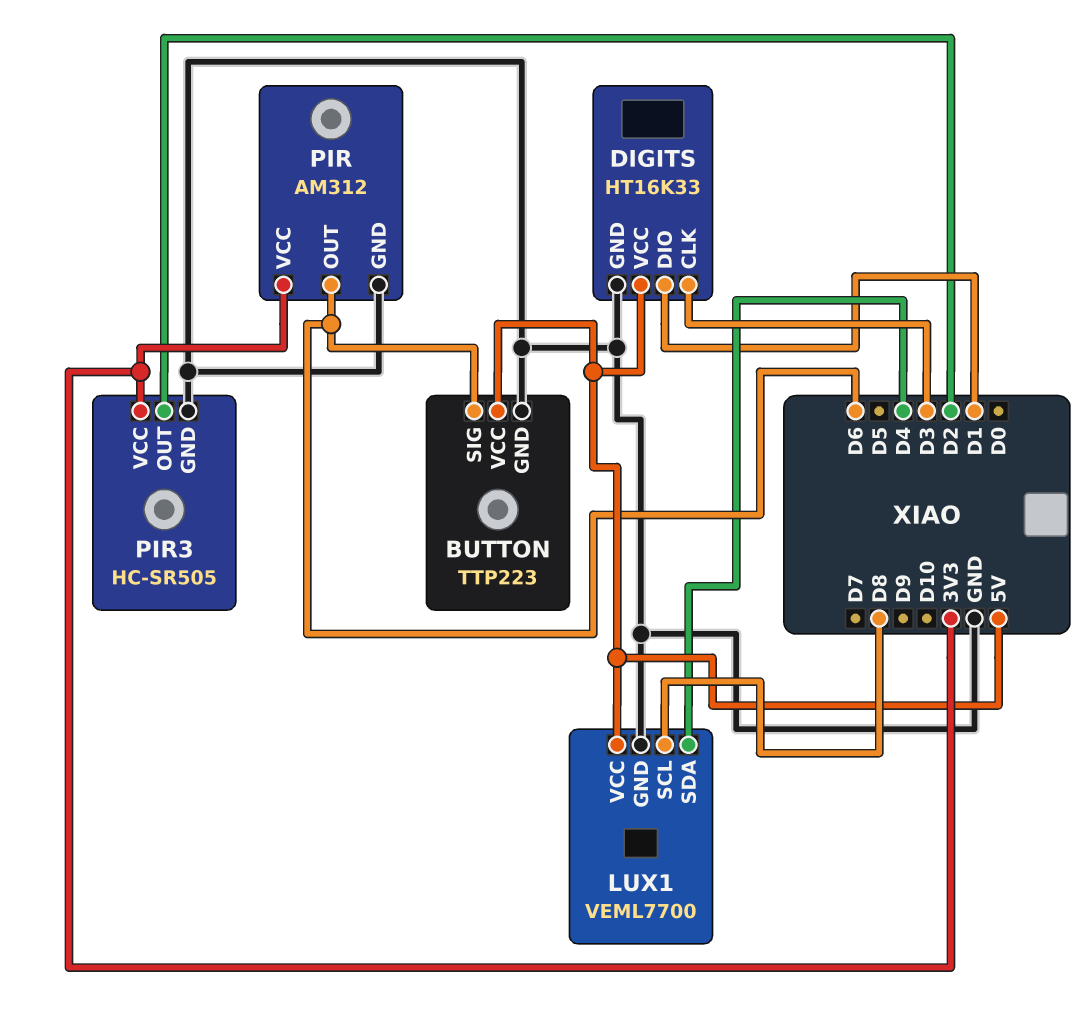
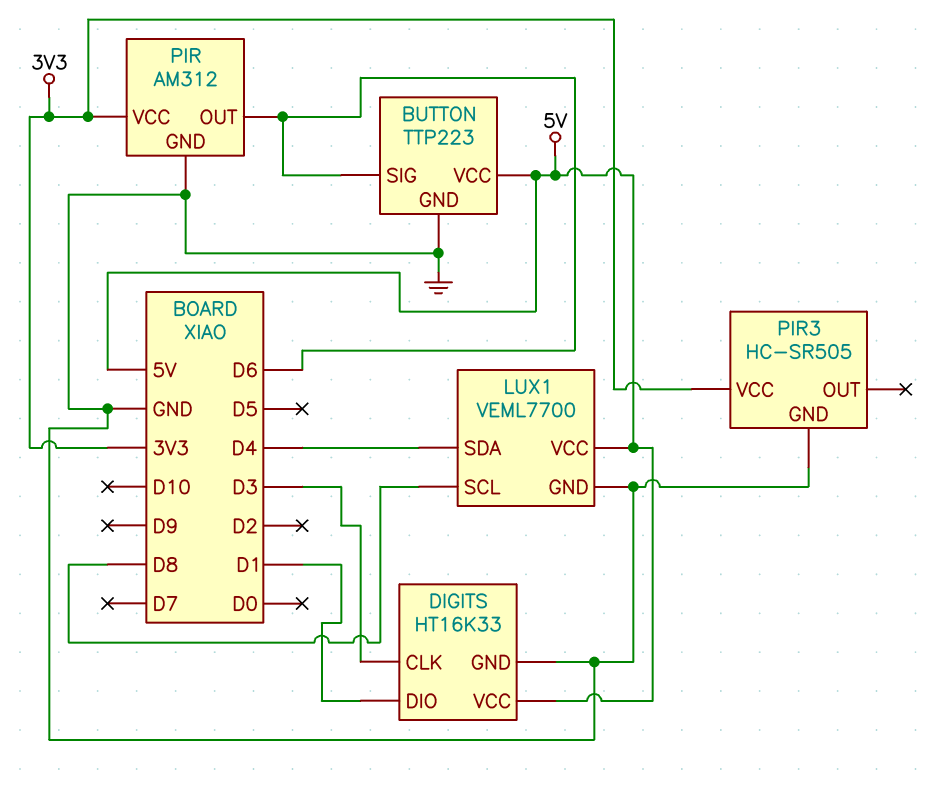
PIR3 pin OUT: D2 -> none

